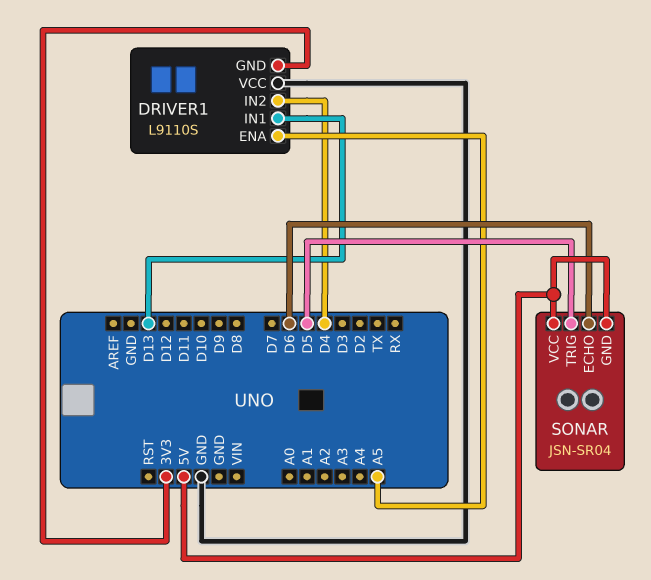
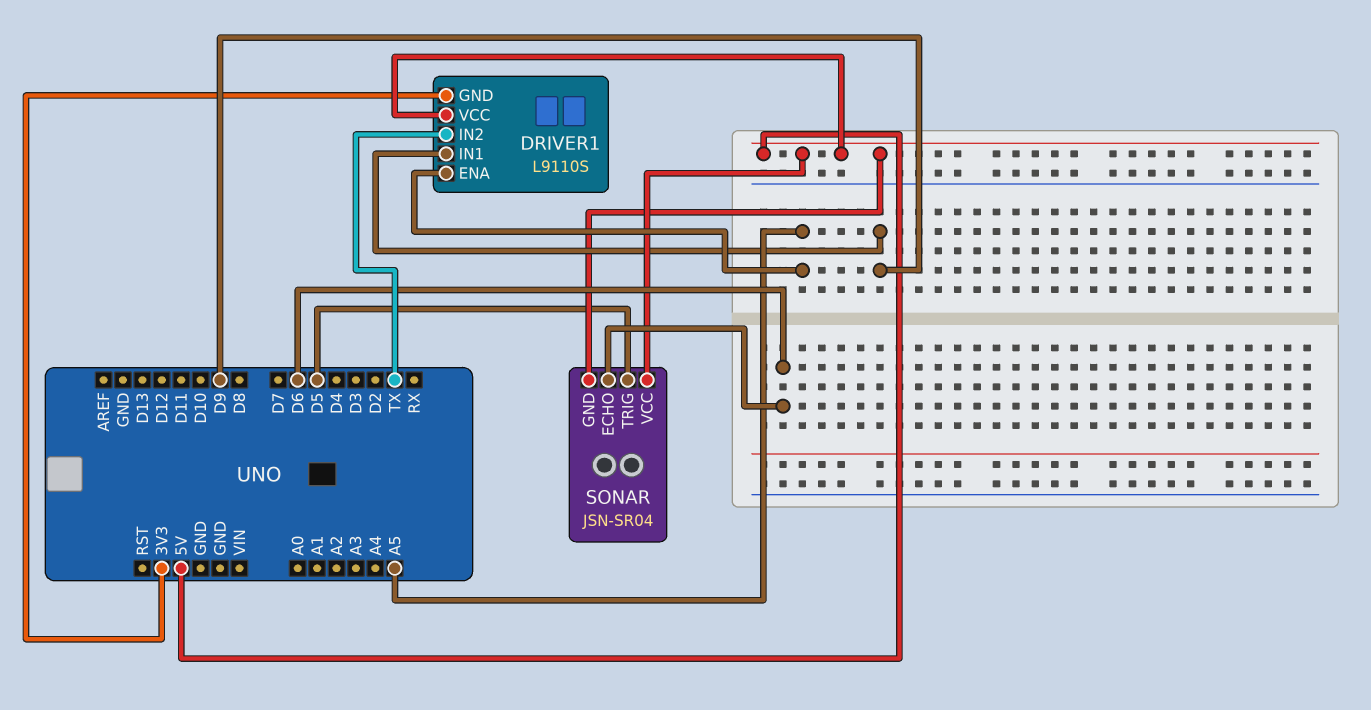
DRIVER1 pin IN1: D13 -> D9
DRIVER1 pin IN2: D4 -> TX
DRIVER1 pin VCC: GND -> 5V

